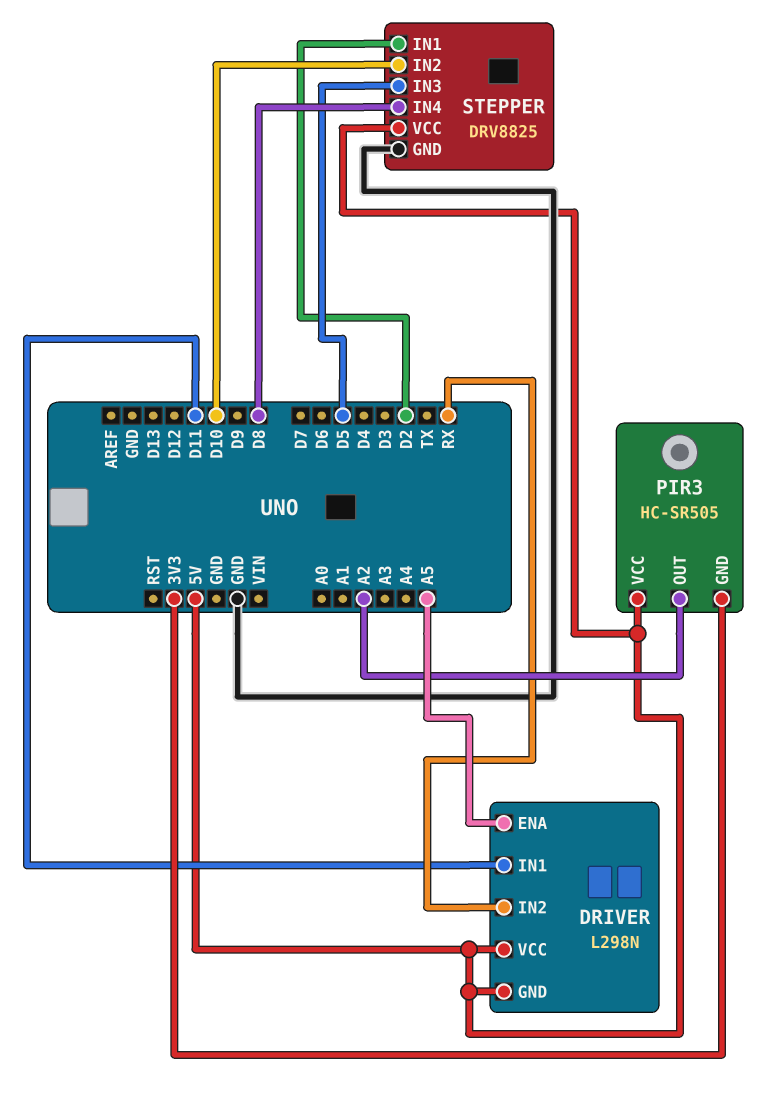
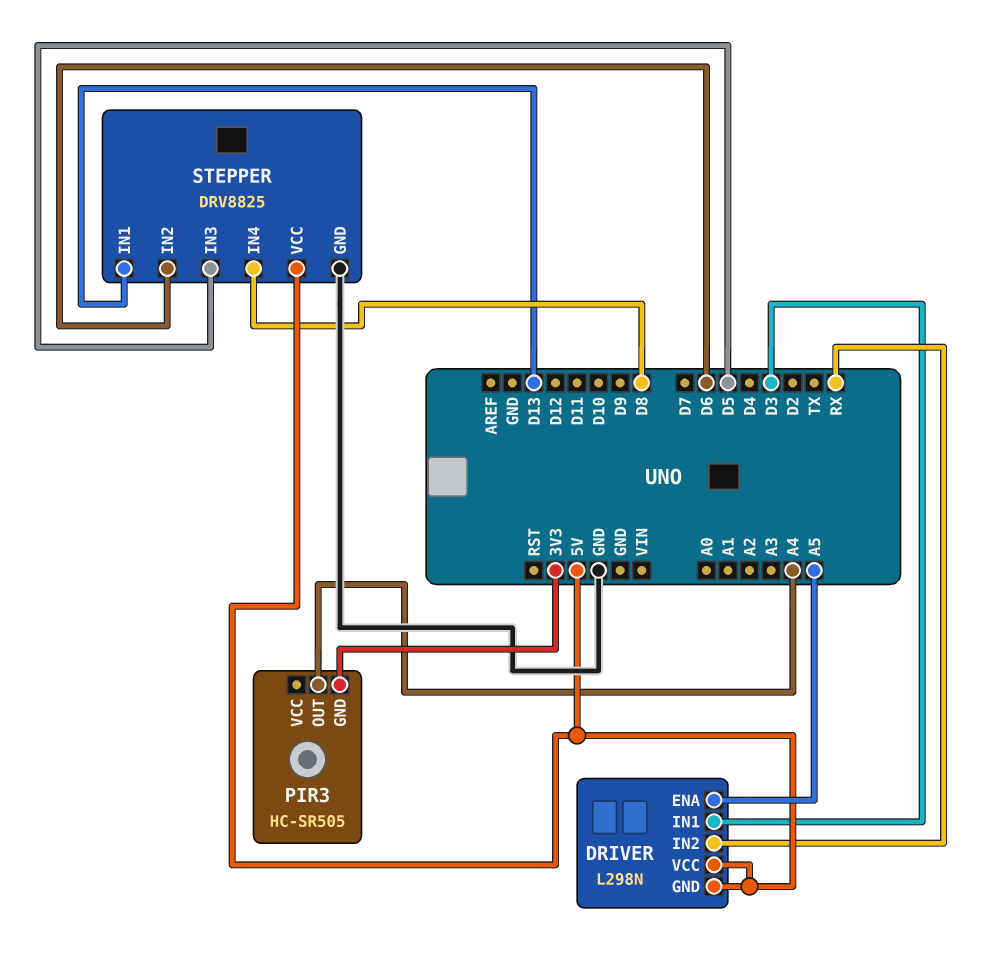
DRIVER pin IN1: D11 -> D3
PIR3 pin OUT: A2 -> A4
PIR3 pin VCC: 5V -> none
STEPPER pin IN1: D2 -> D13
STEPPER pin IN2: D10 -> D6

